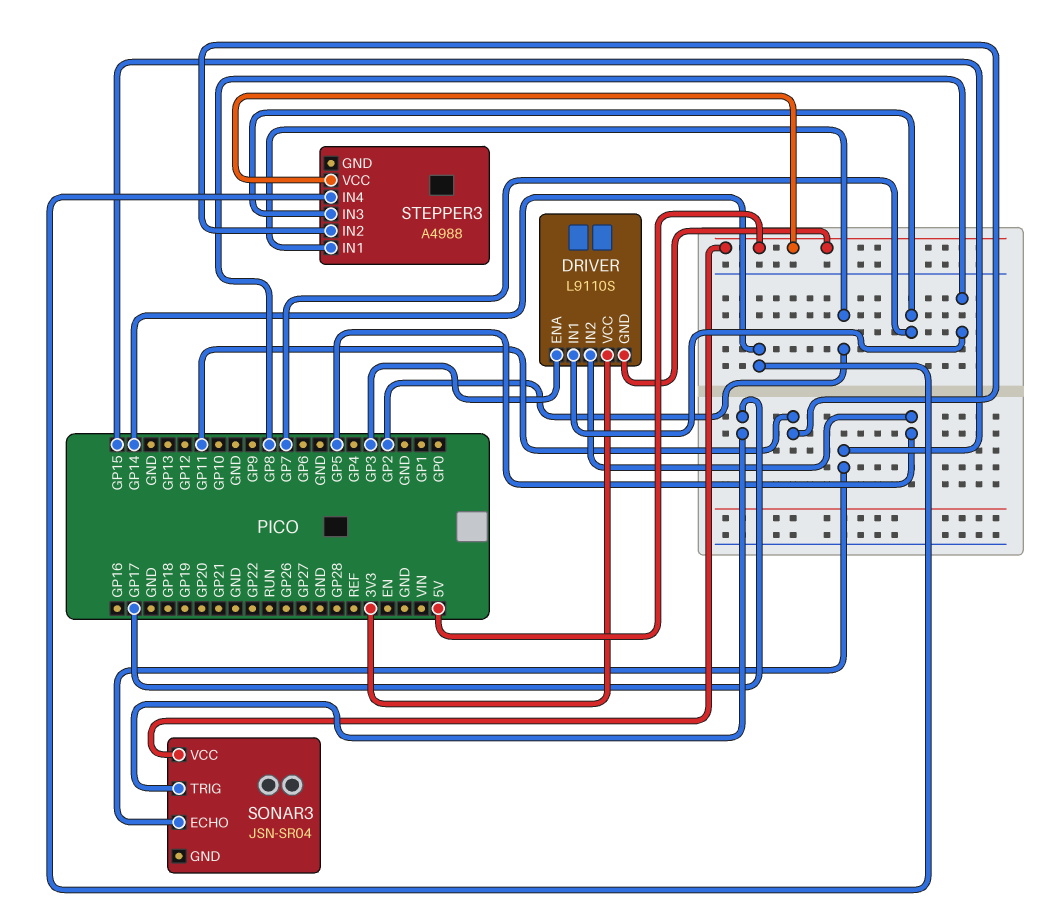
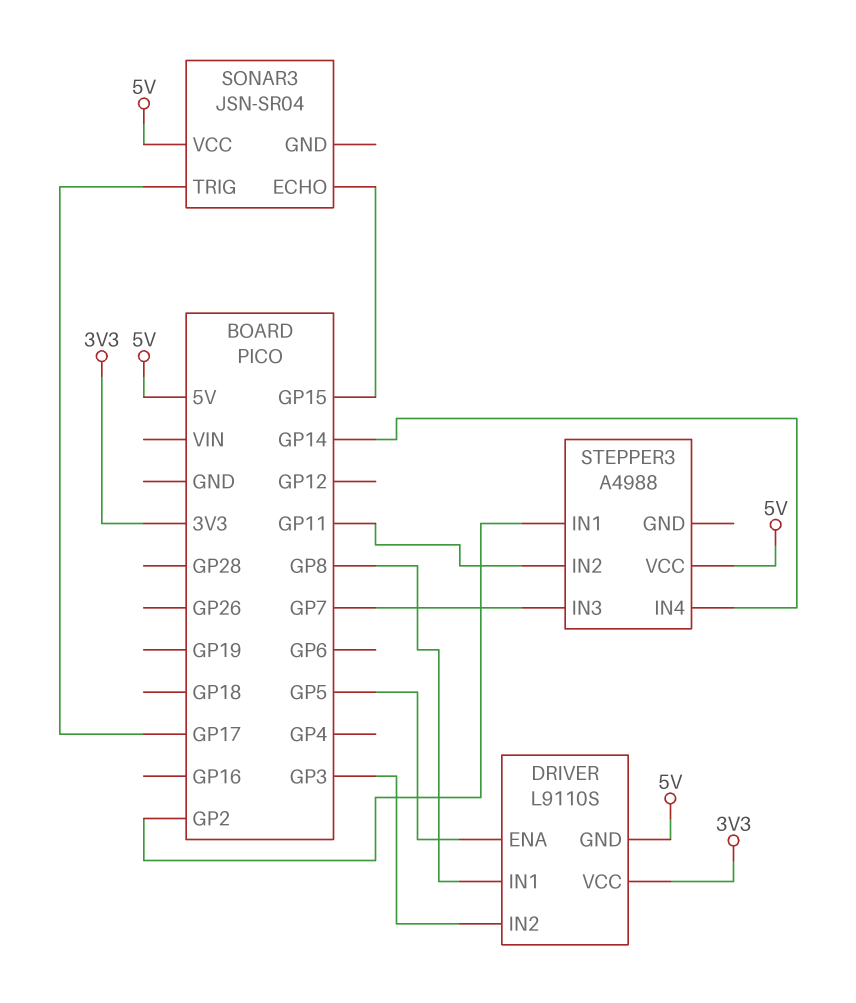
DRIVER pin ENA: GP3 -> GP5
DRIVER pin IN2: GP5 -> GP3

